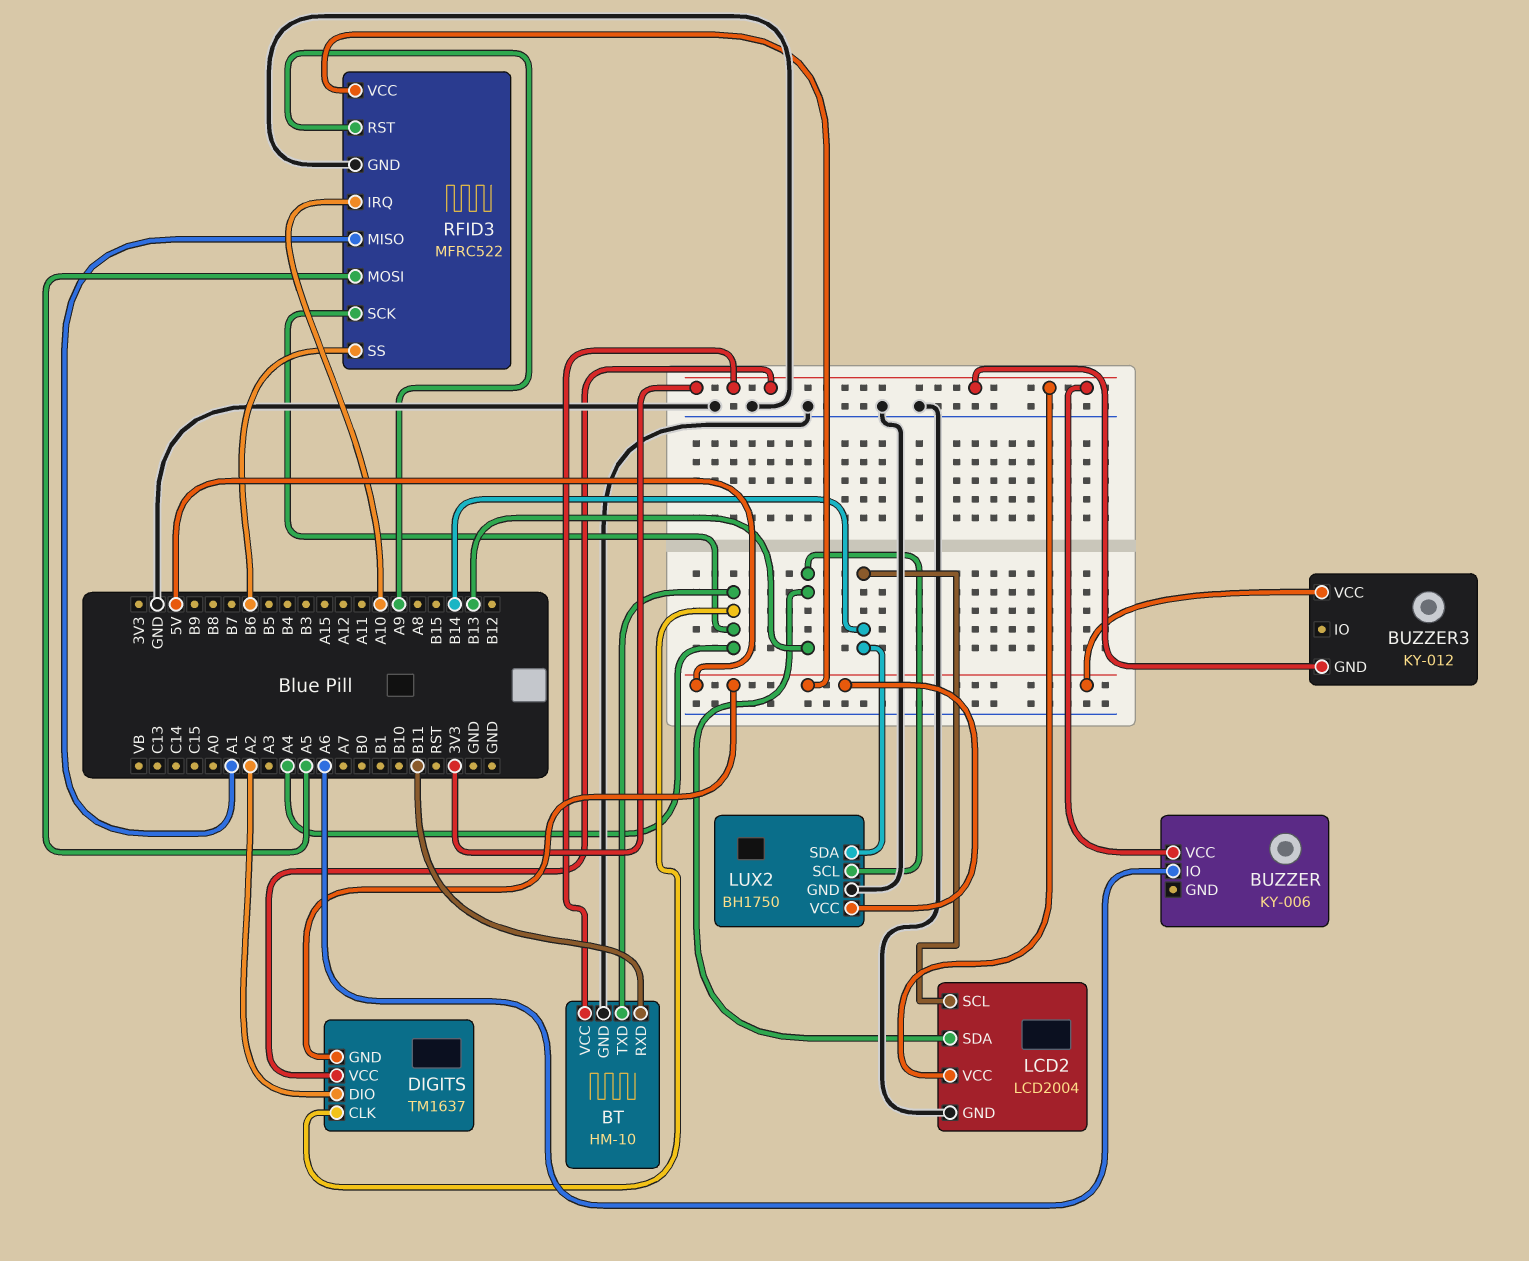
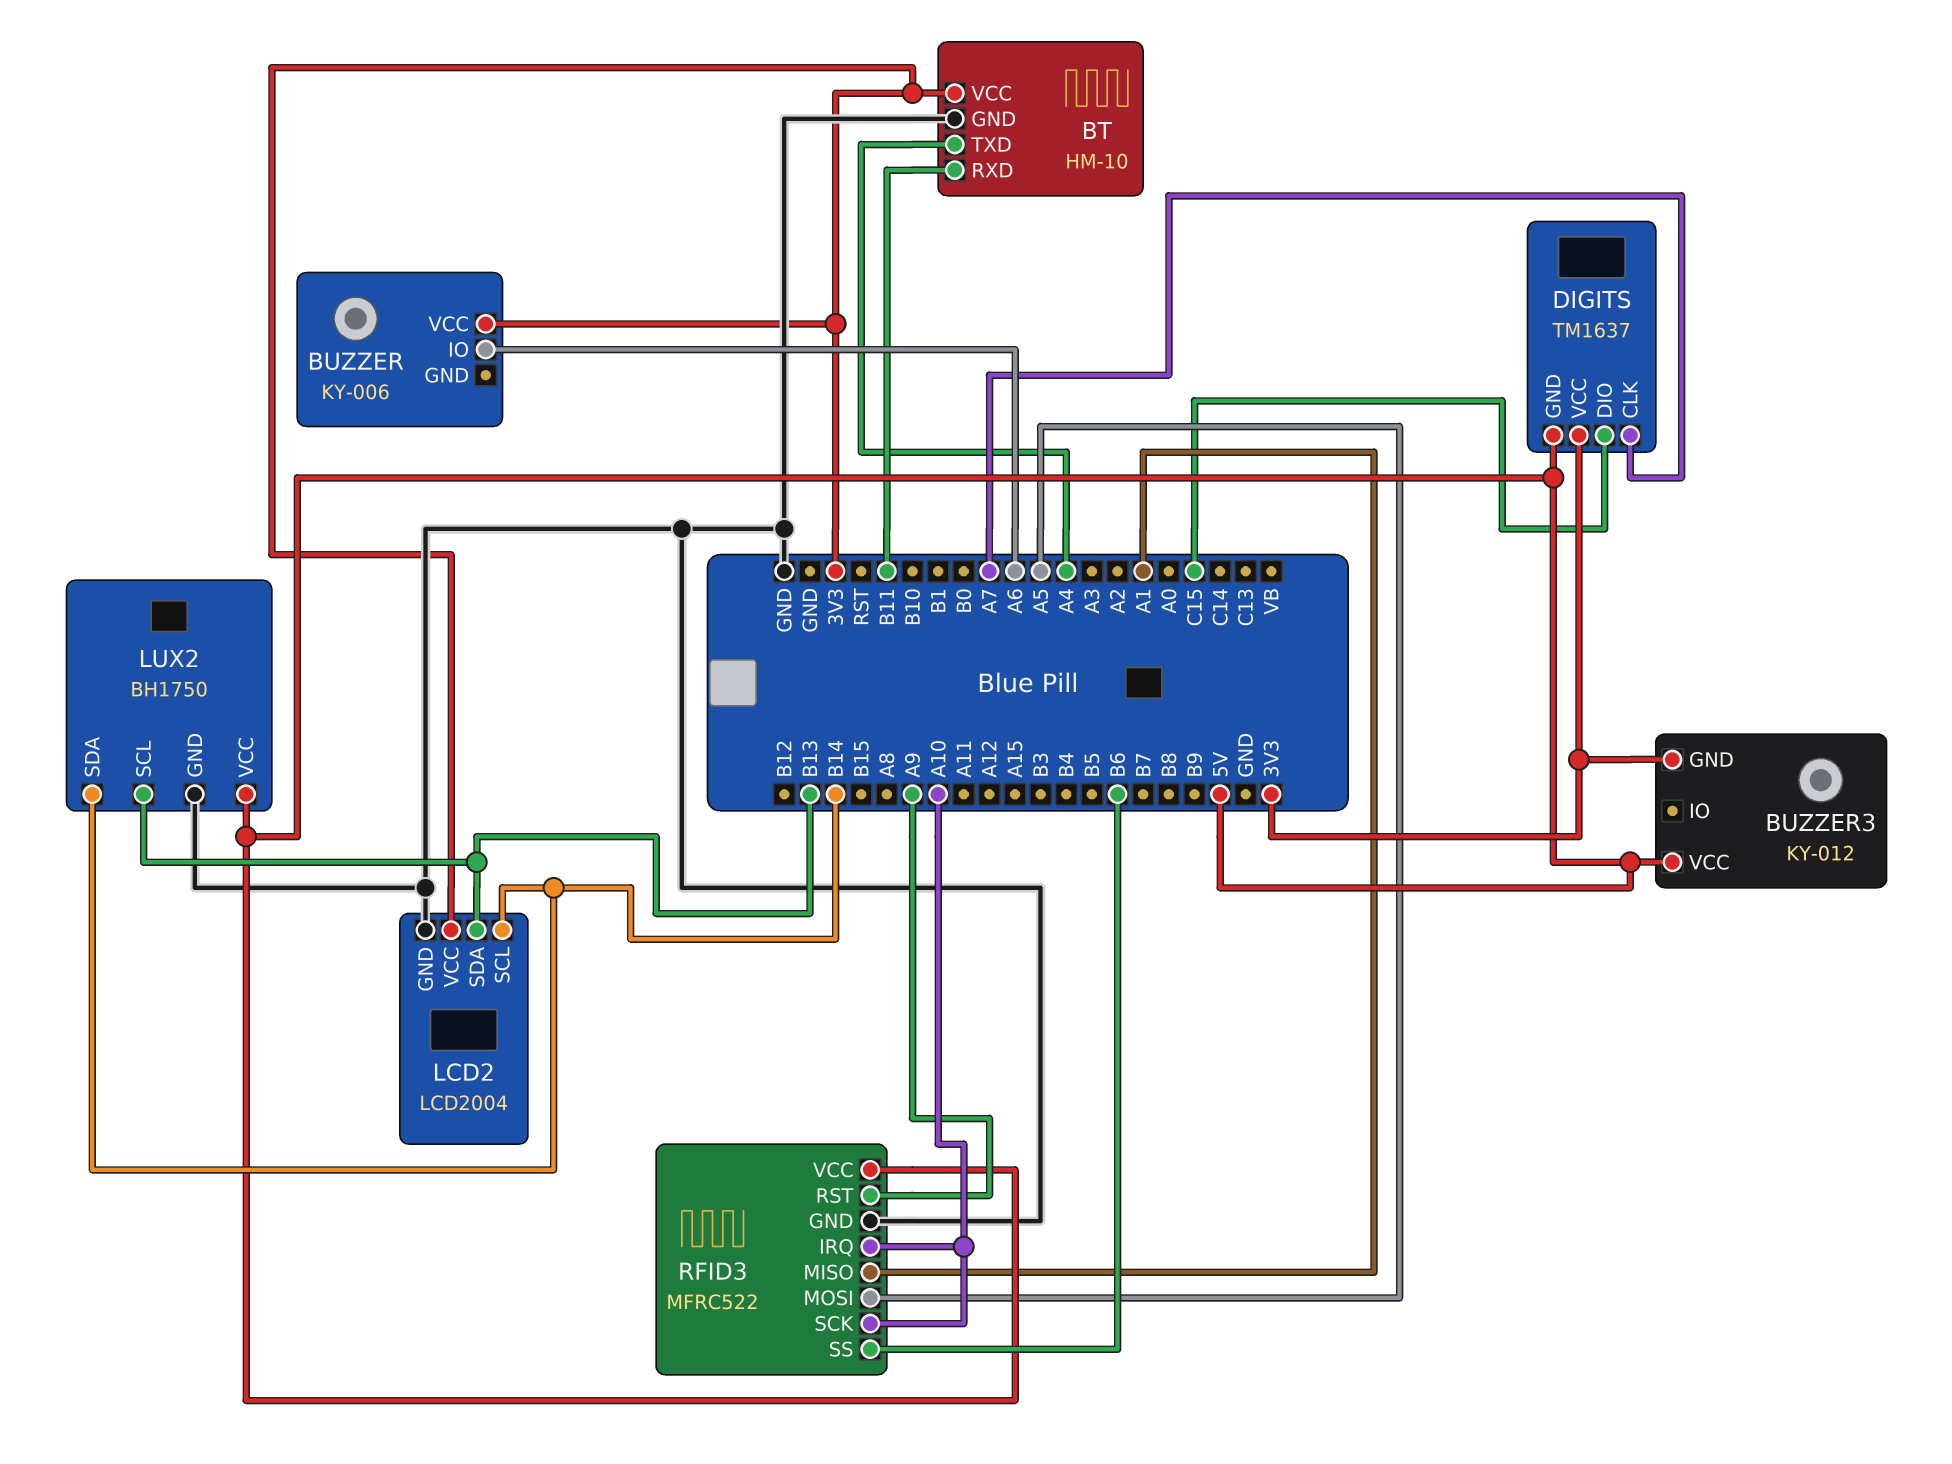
DIGITS pin CLK: A4 -> A7
DIGITS pin DIO: A2 -> C15
RFID3 pin SCK: A4 -> A10

